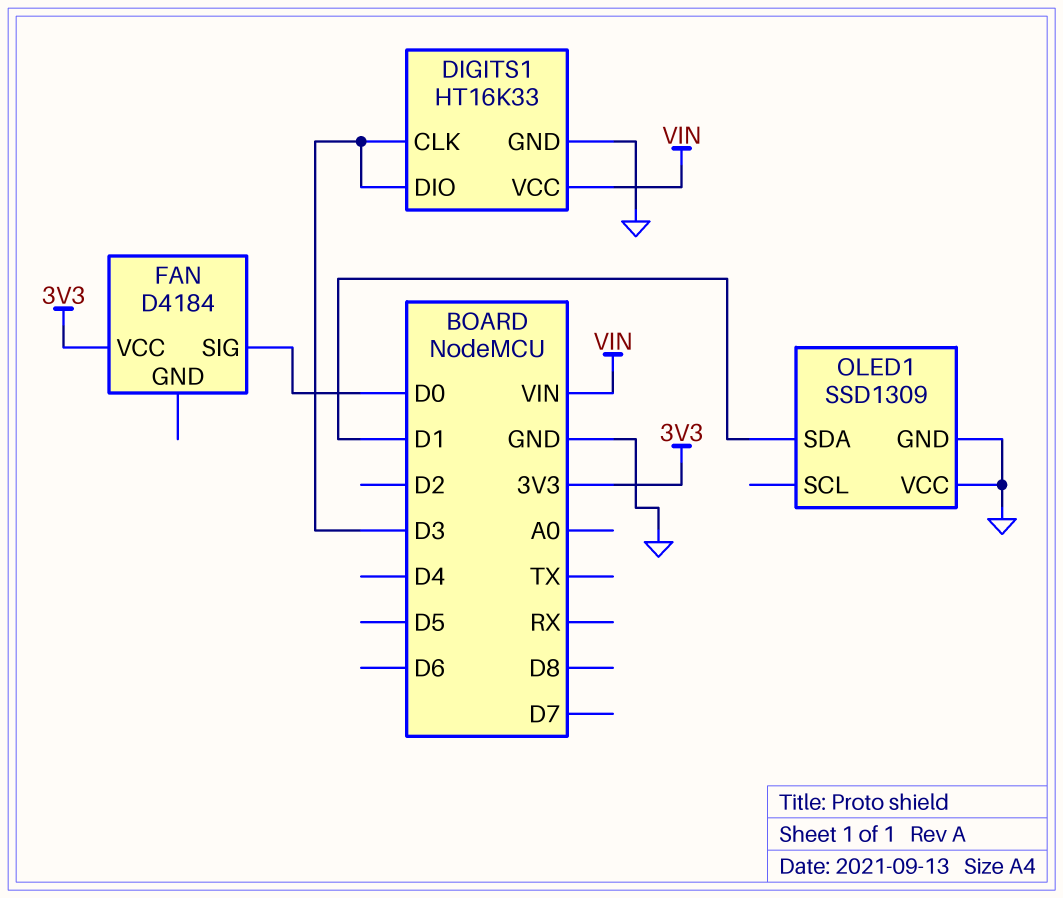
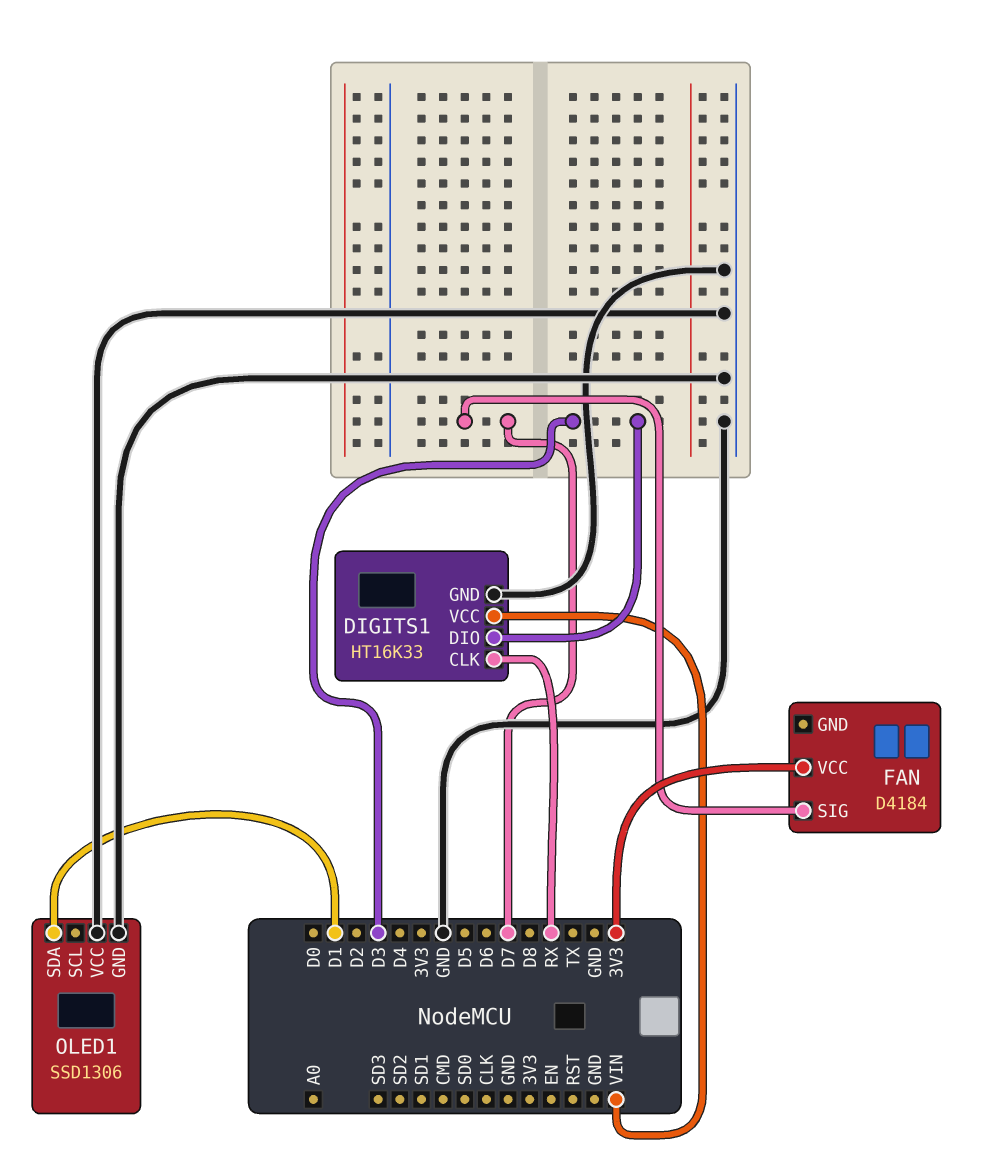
DIGITS1 pin CLK: D3 -> RX
FAN pin SIG: D0 -> D7
OLED1: SSD1309 -> SSD1306

